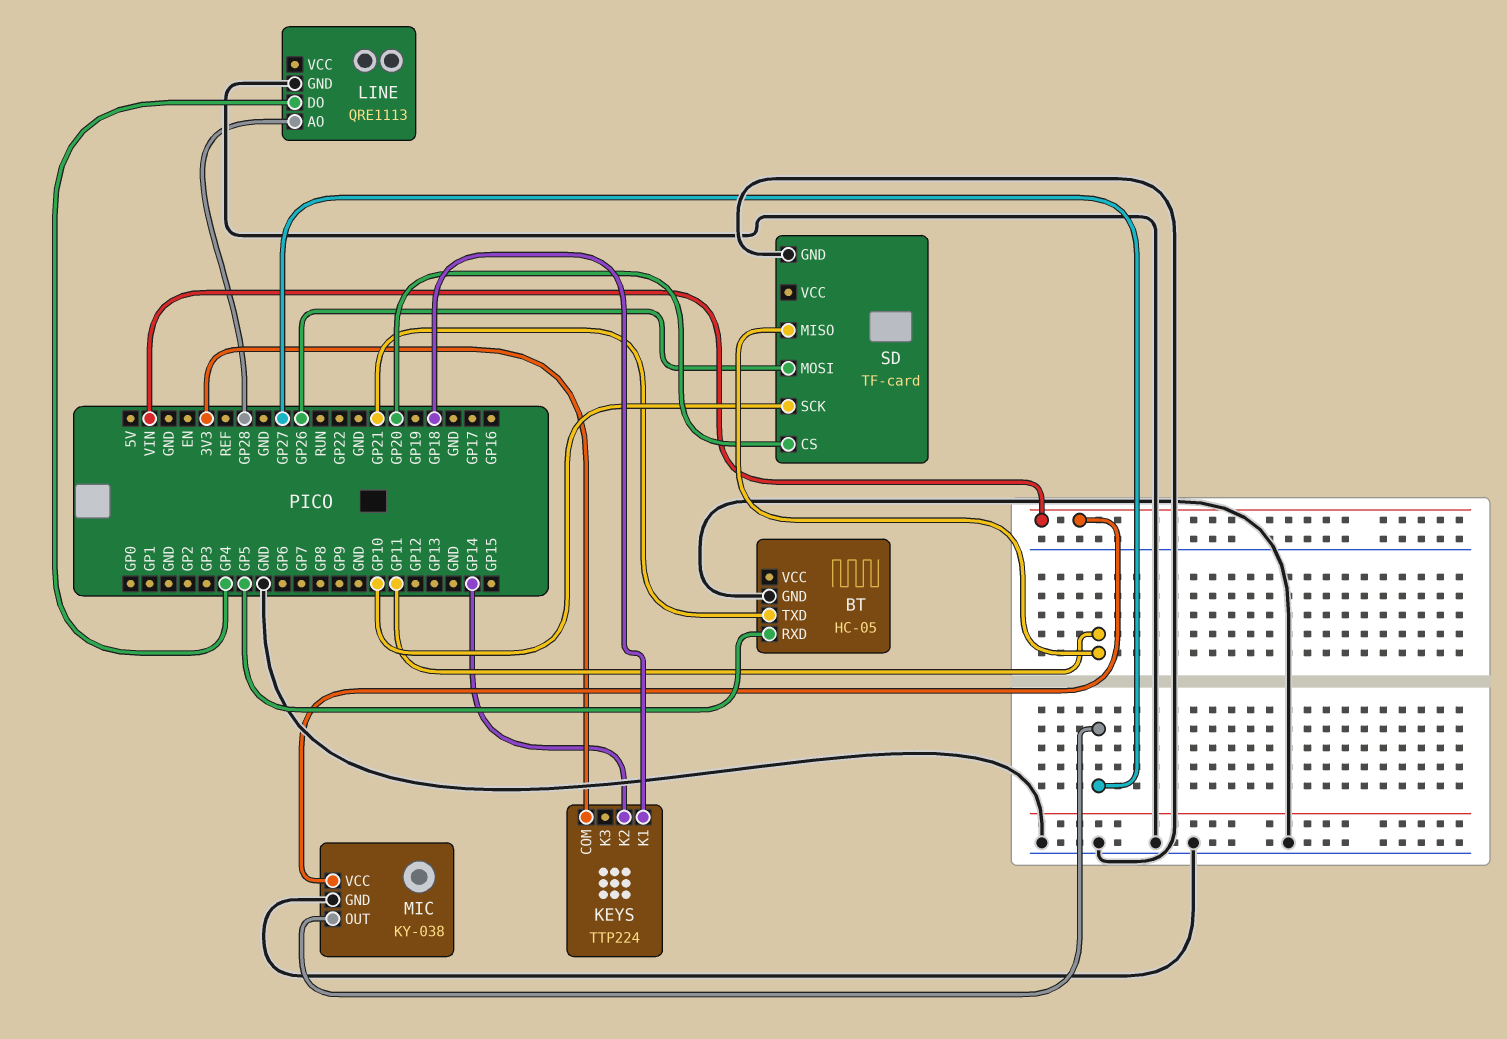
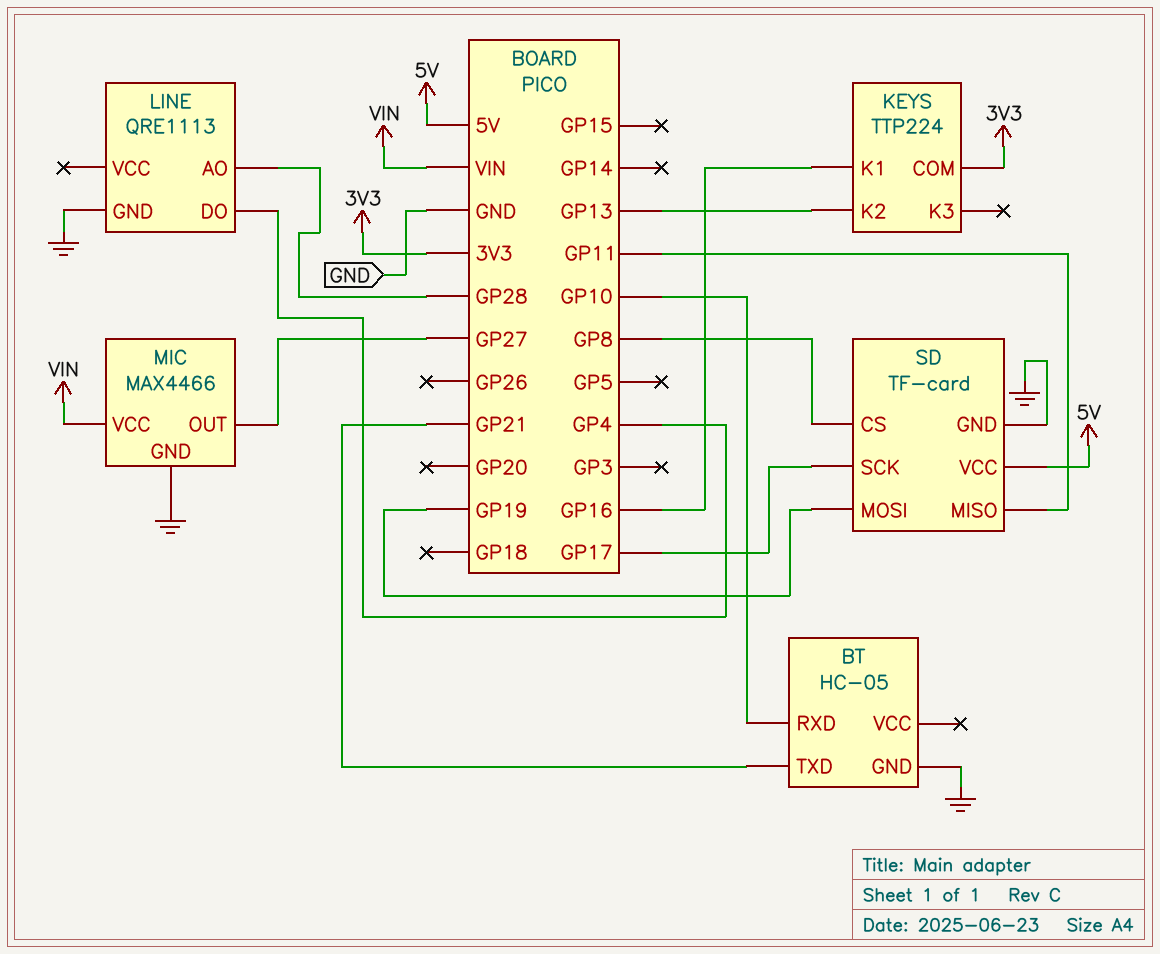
BT pin RXD: GP5 -> GP10
KEYS pin K1: GP18 -> GP16
KEYS pin K2: GP14 -> GP13
MIC: KY-038 -> MAX4466
SD pin CS: GP20 -> GP8
SD pin MOSI: GP26 -> GP19
SD pin SCK: GP10 -> GP17
SD pin VCC: none -> 5V

